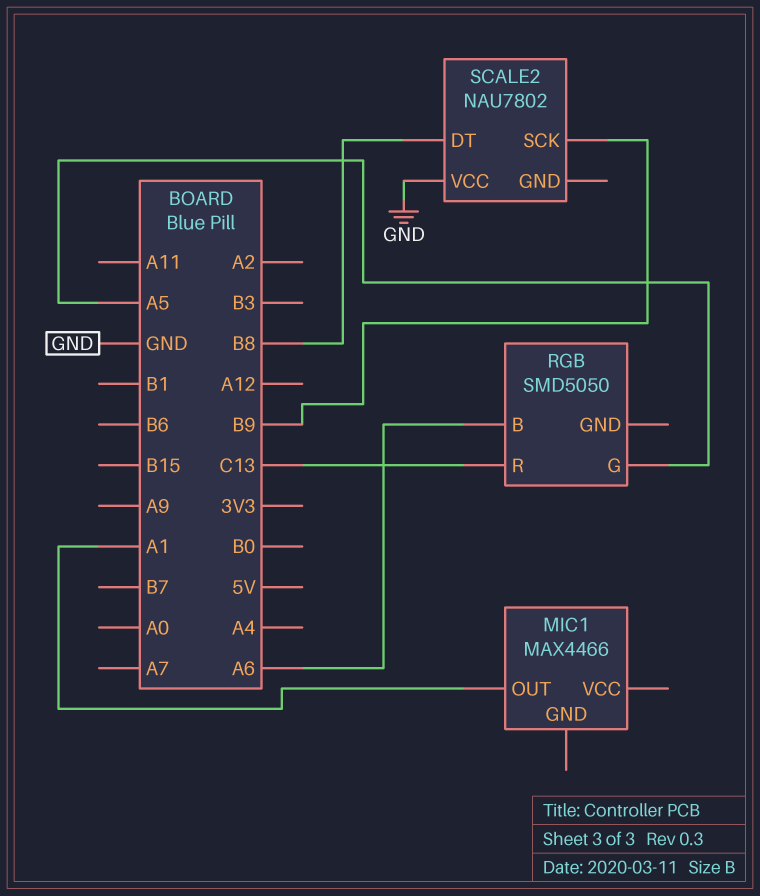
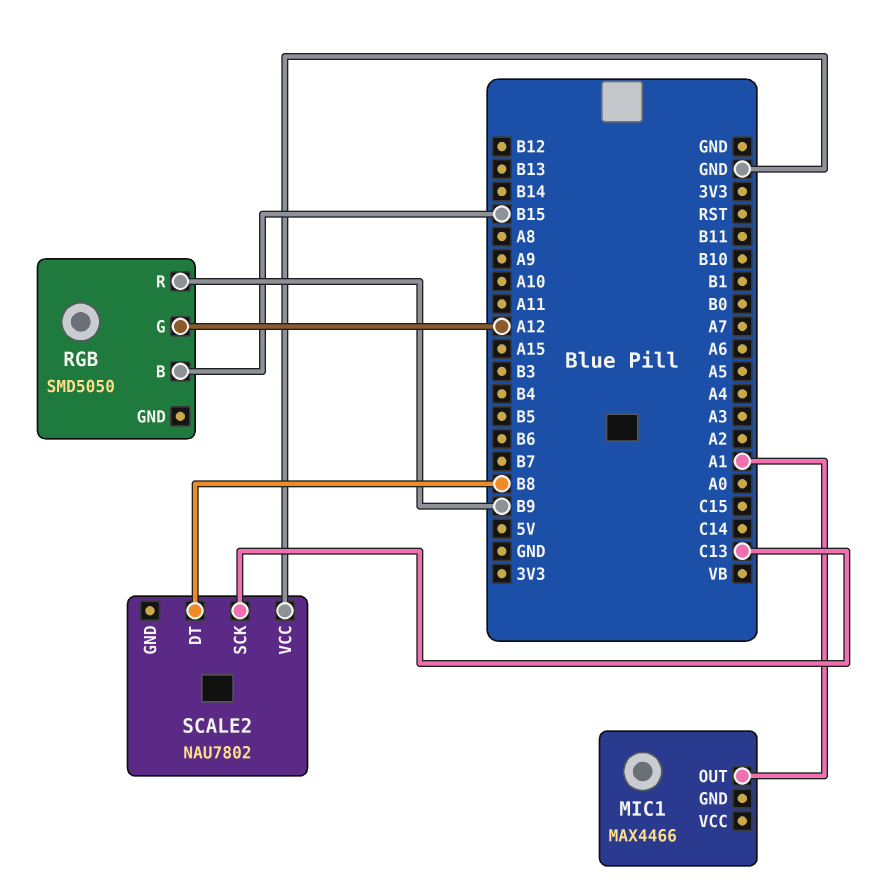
RGB pin B: A6 -> B15
RGB pin G: A5 -> A12
RGB pin R: C13 -> B9
SCALE2 pin SCK: B9 -> C13

